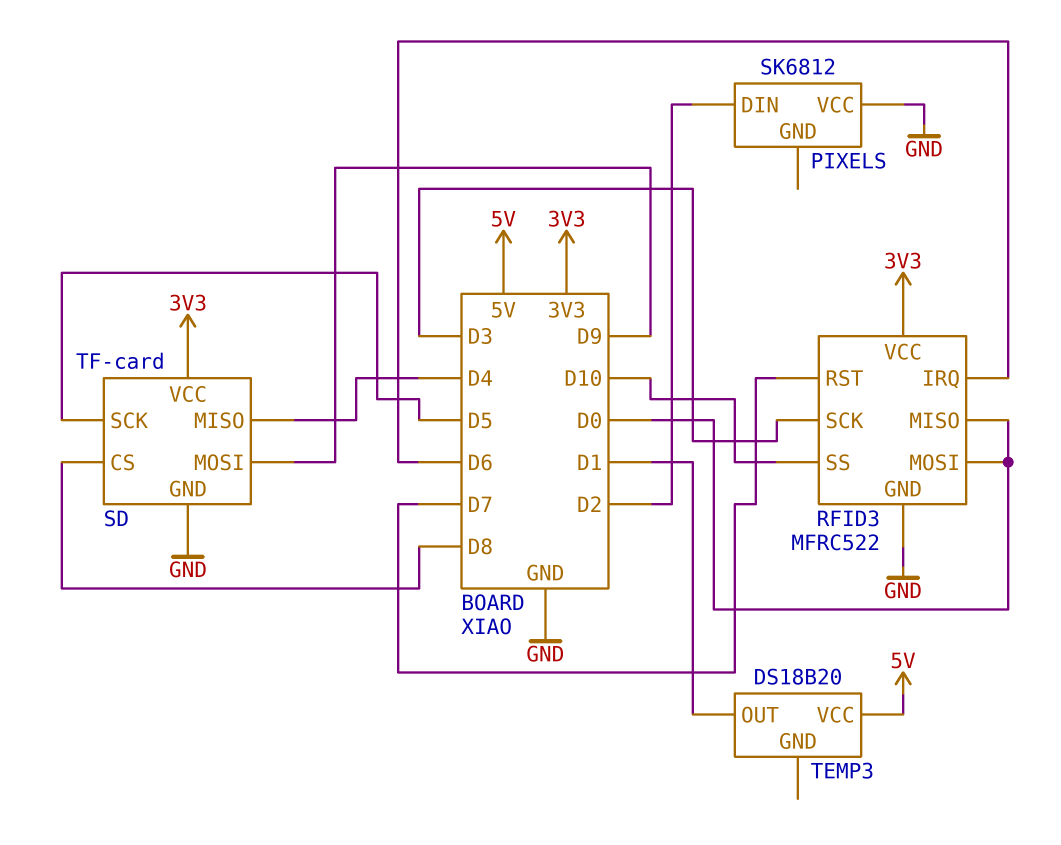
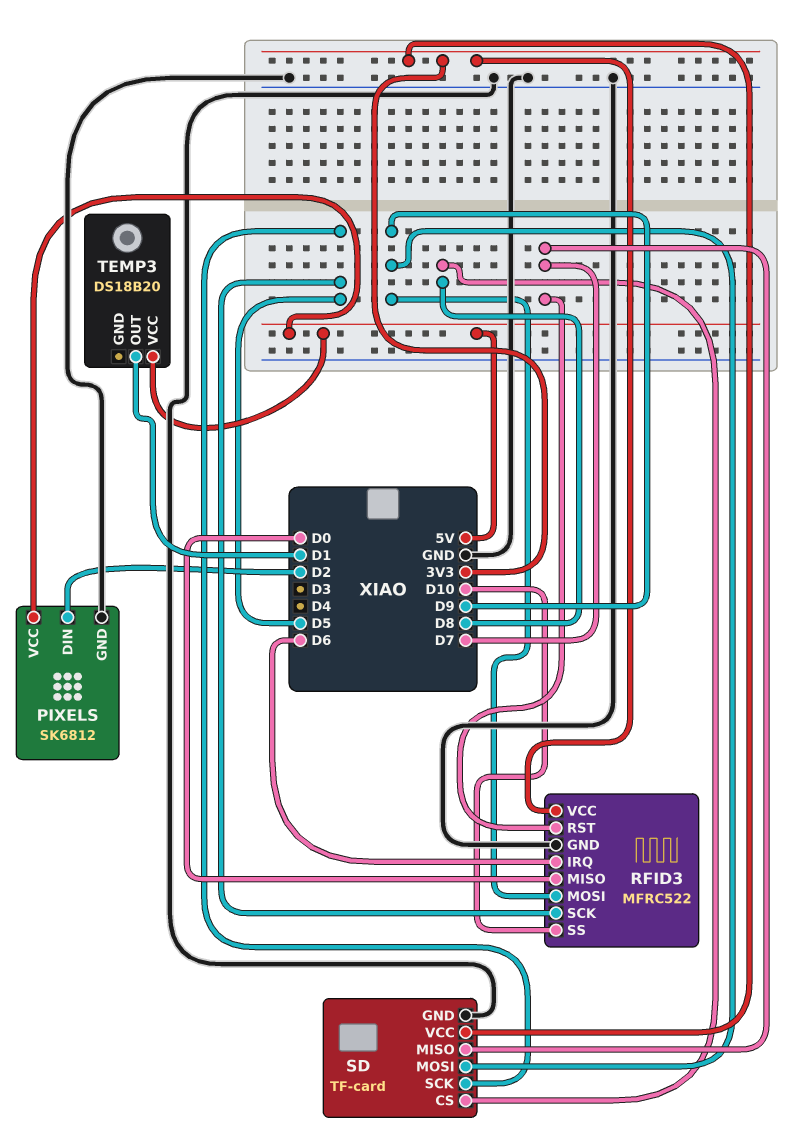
PIXELS pin GND: none -> GND
PIXELS pin VCC: GND -> 5V
RFID3 pin MOSI: D0 -> D9
RFID3 pin SCK: D3 -> D5
SD pin MISO: D4 -> D7

